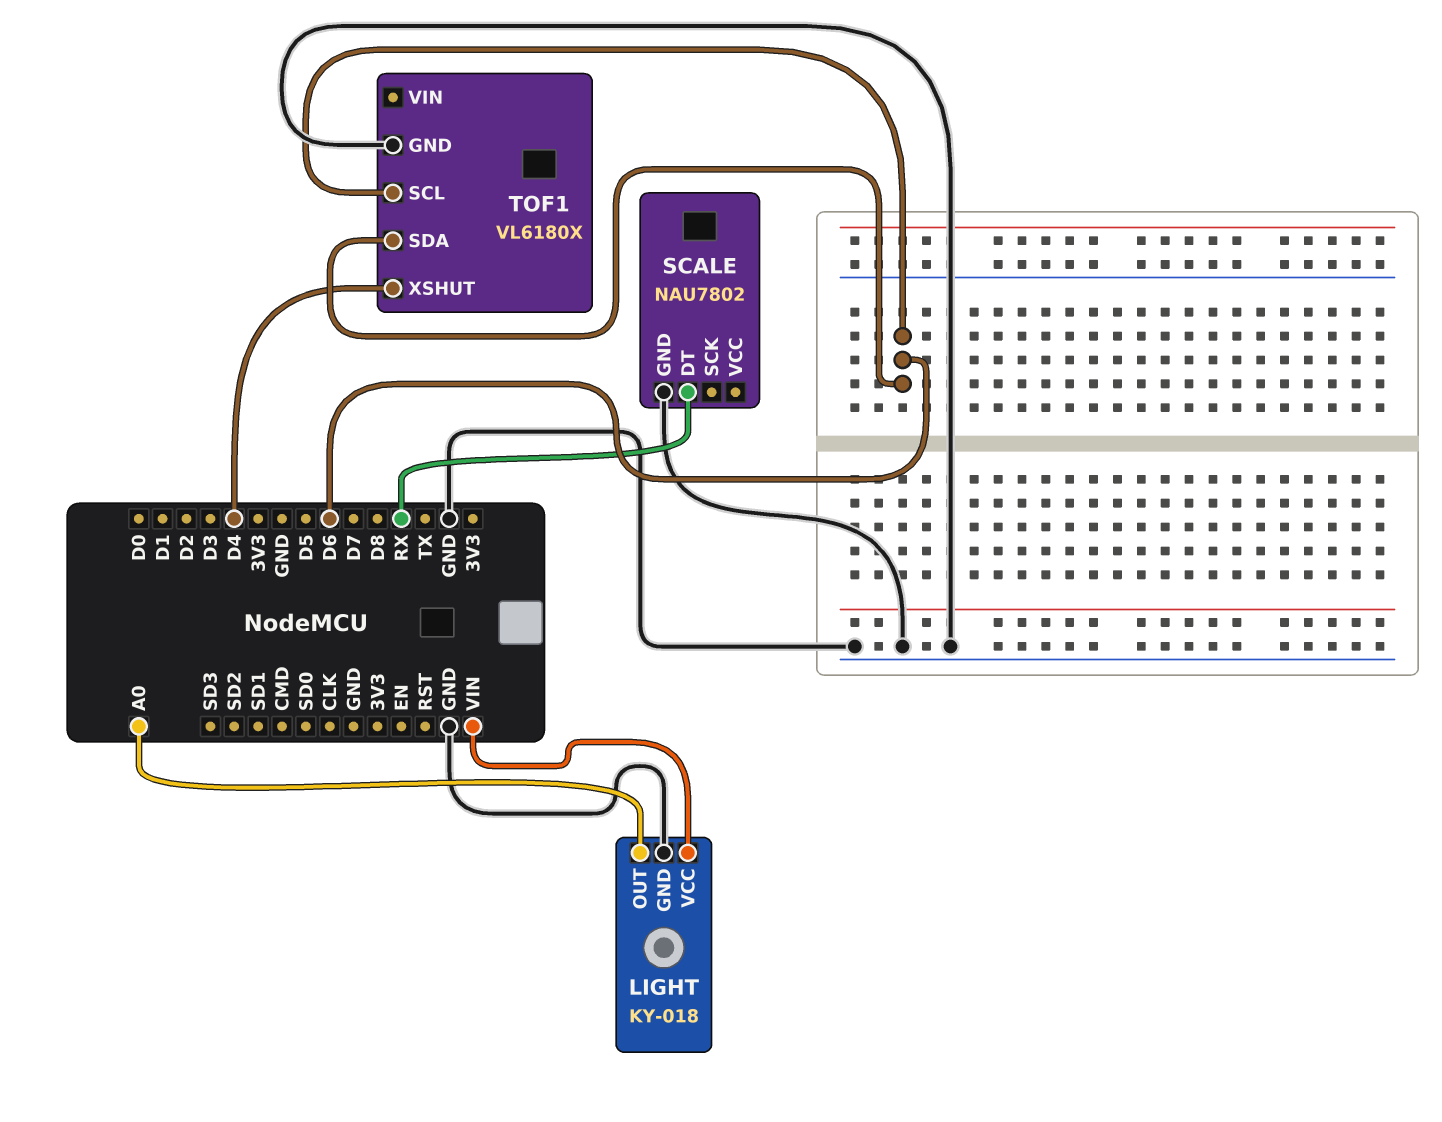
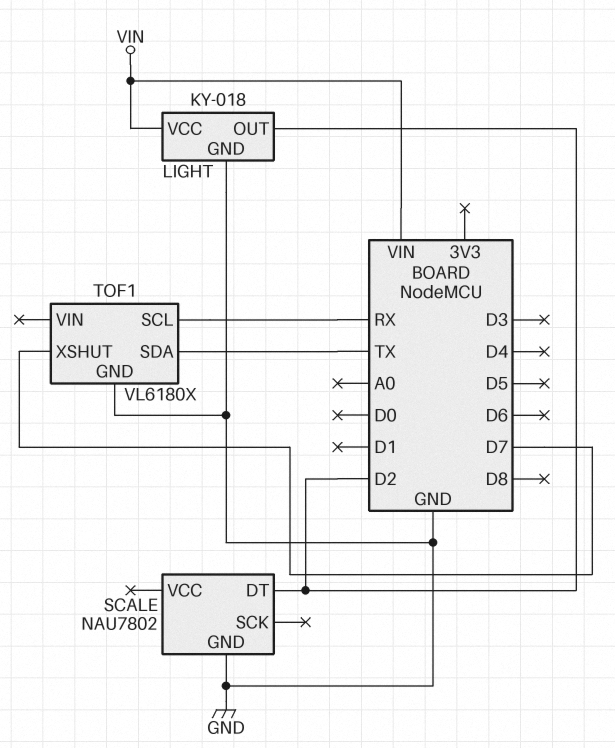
LIGHT pin OUT: A0 -> D2
SCALE pin DT: RX -> D2
TOF1 pin SCL: D6 -> RX
TOF1 pin SDA: D6 -> TX
TOF1 pin XSHUT: D4 -> D7

